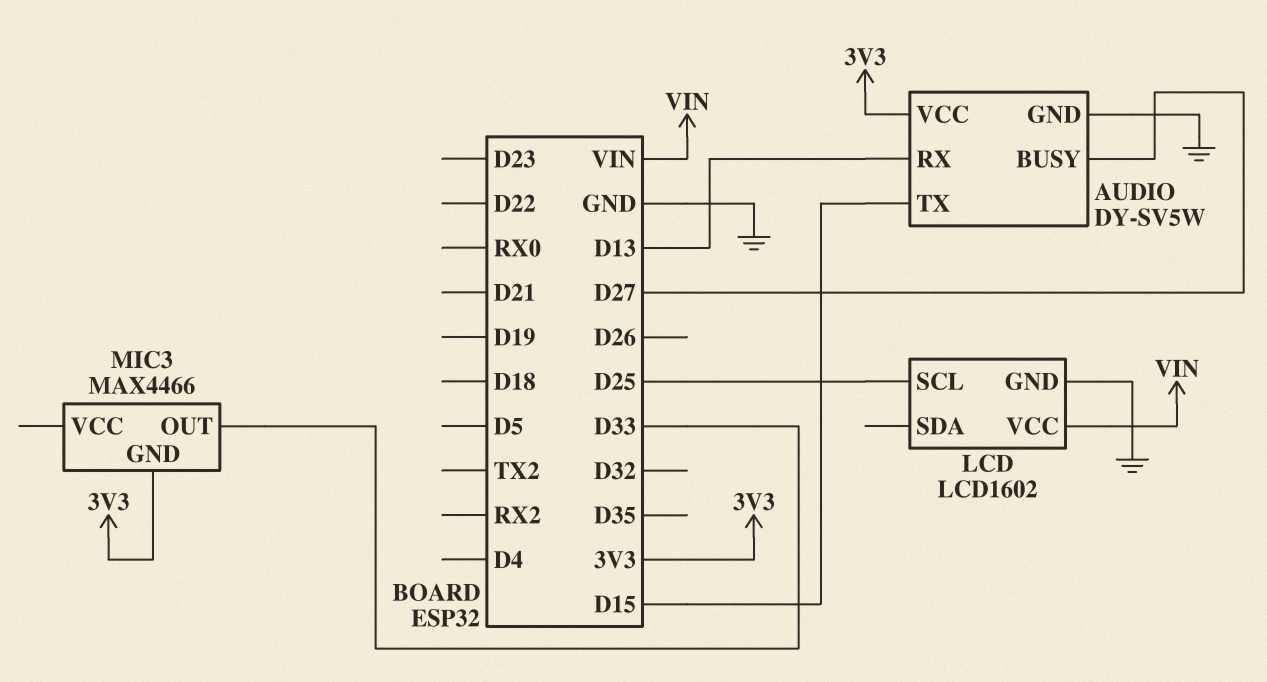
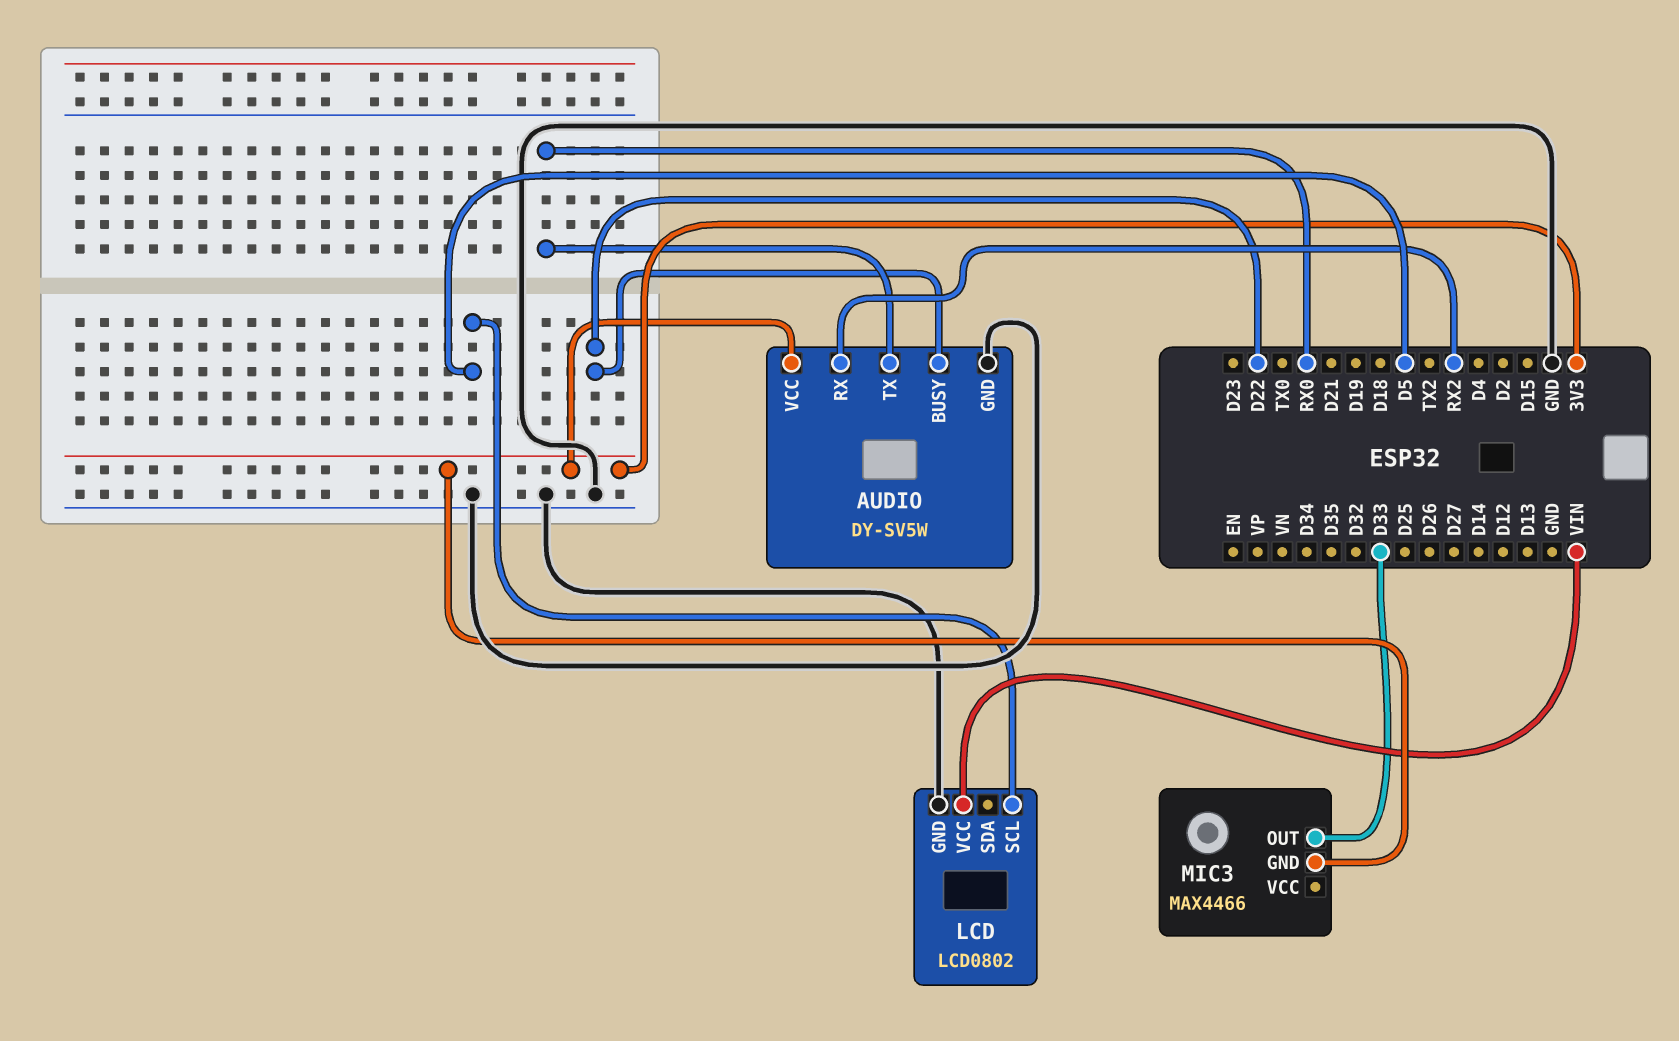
AUDIO pin BUSY: D27 -> D22
AUDIO pin RX: D13 -> RX2
AUDIO pin TX: D15 -> RX0
LCD: LCD1602 -> LCD0802
LCD pin SCL: D25 -> D5

